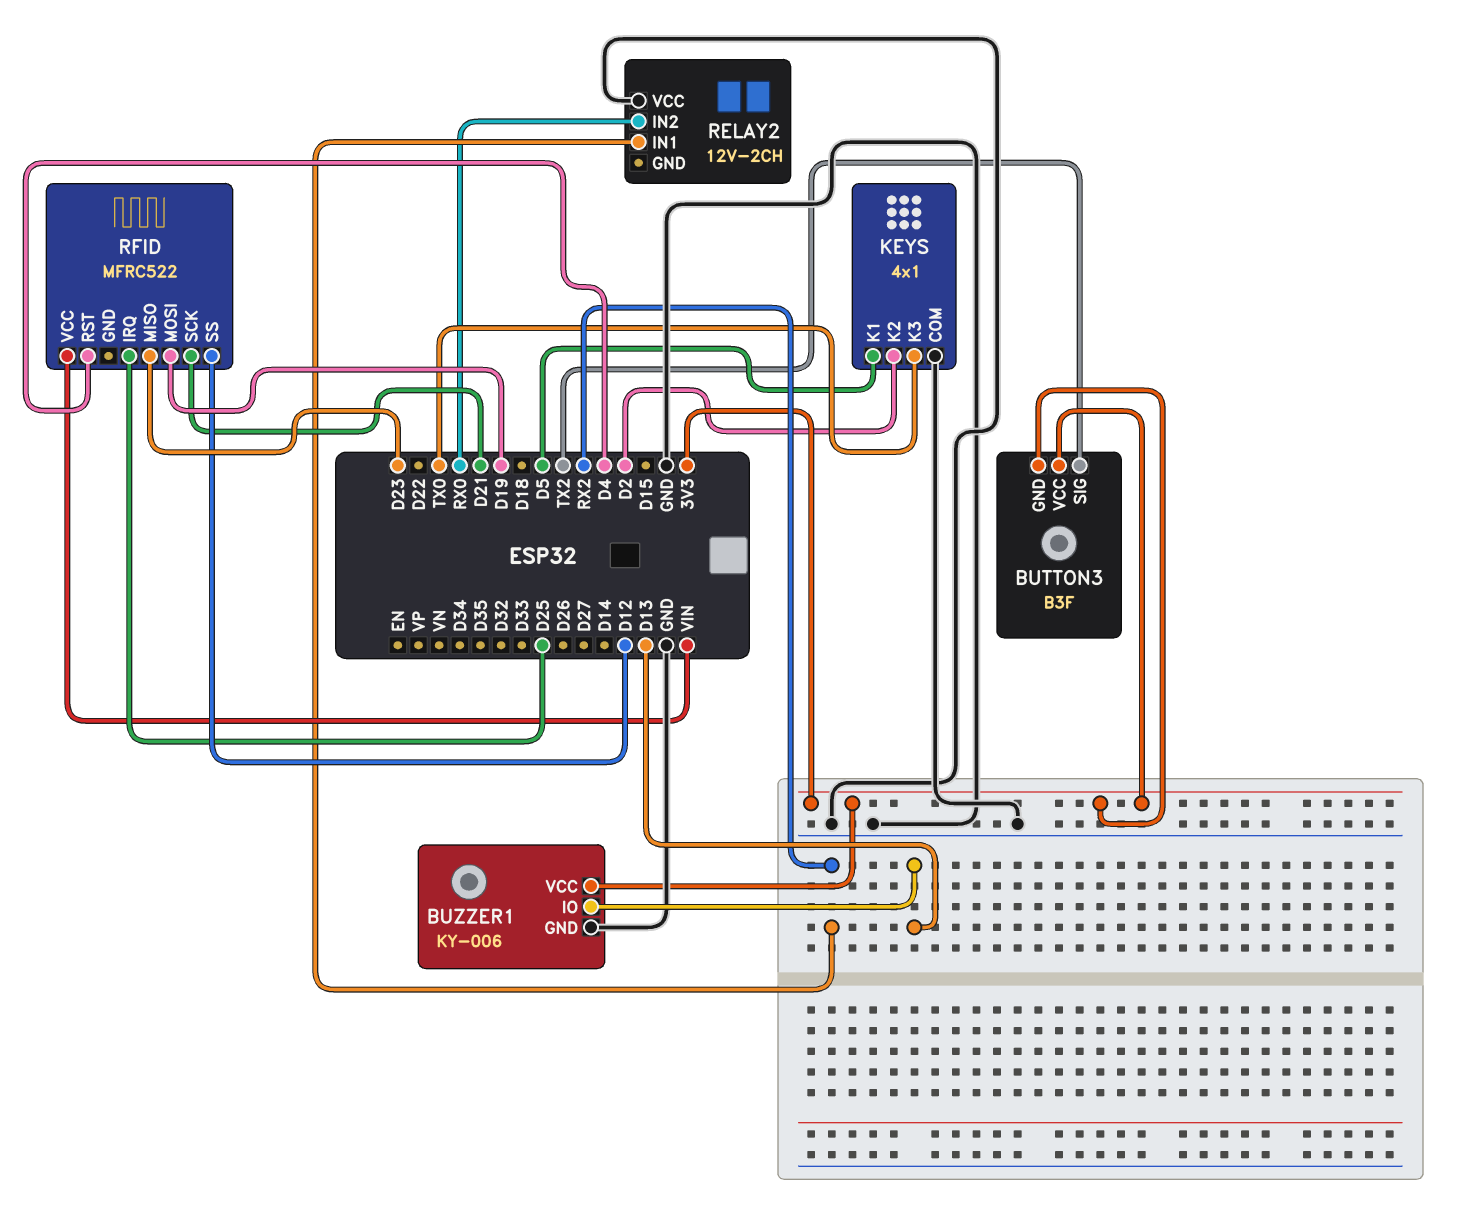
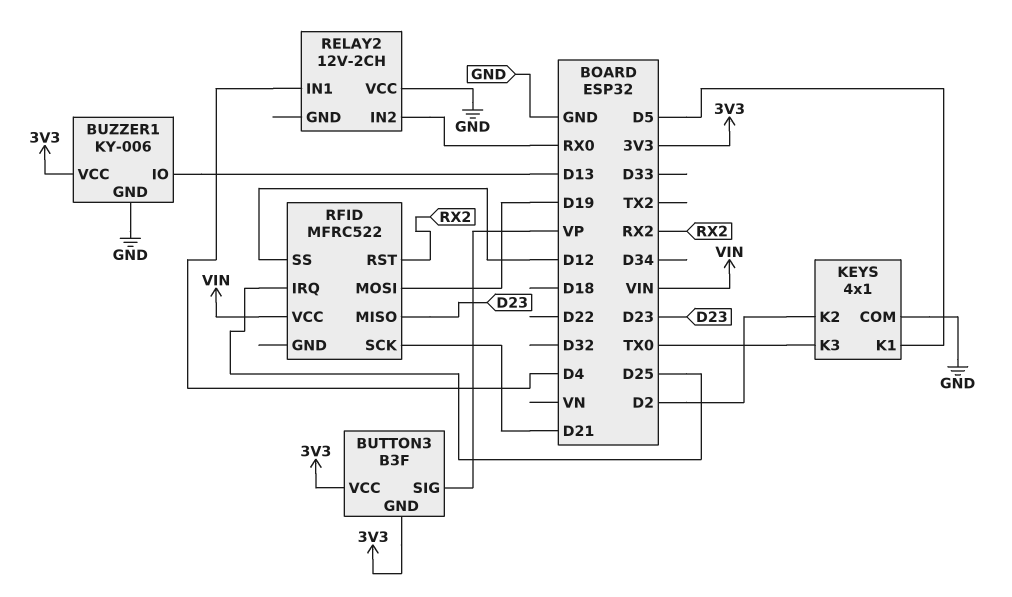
BUTTON3 pin SIG: TX2 -> VP
RELAY2 pin IN1: RX2 -> D4
RFID pin RST: D4 -> RX2

